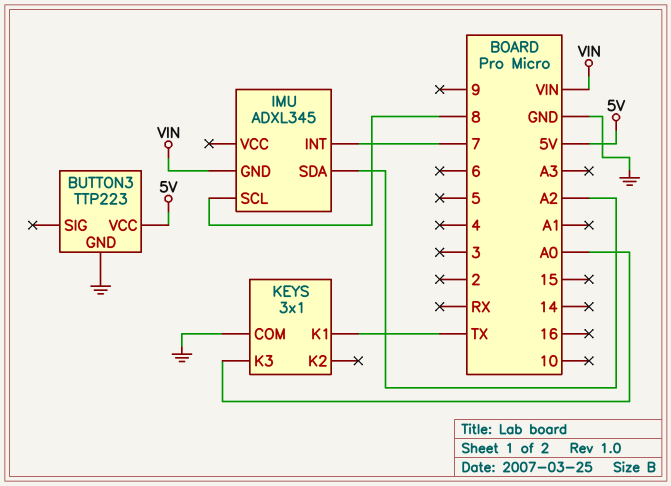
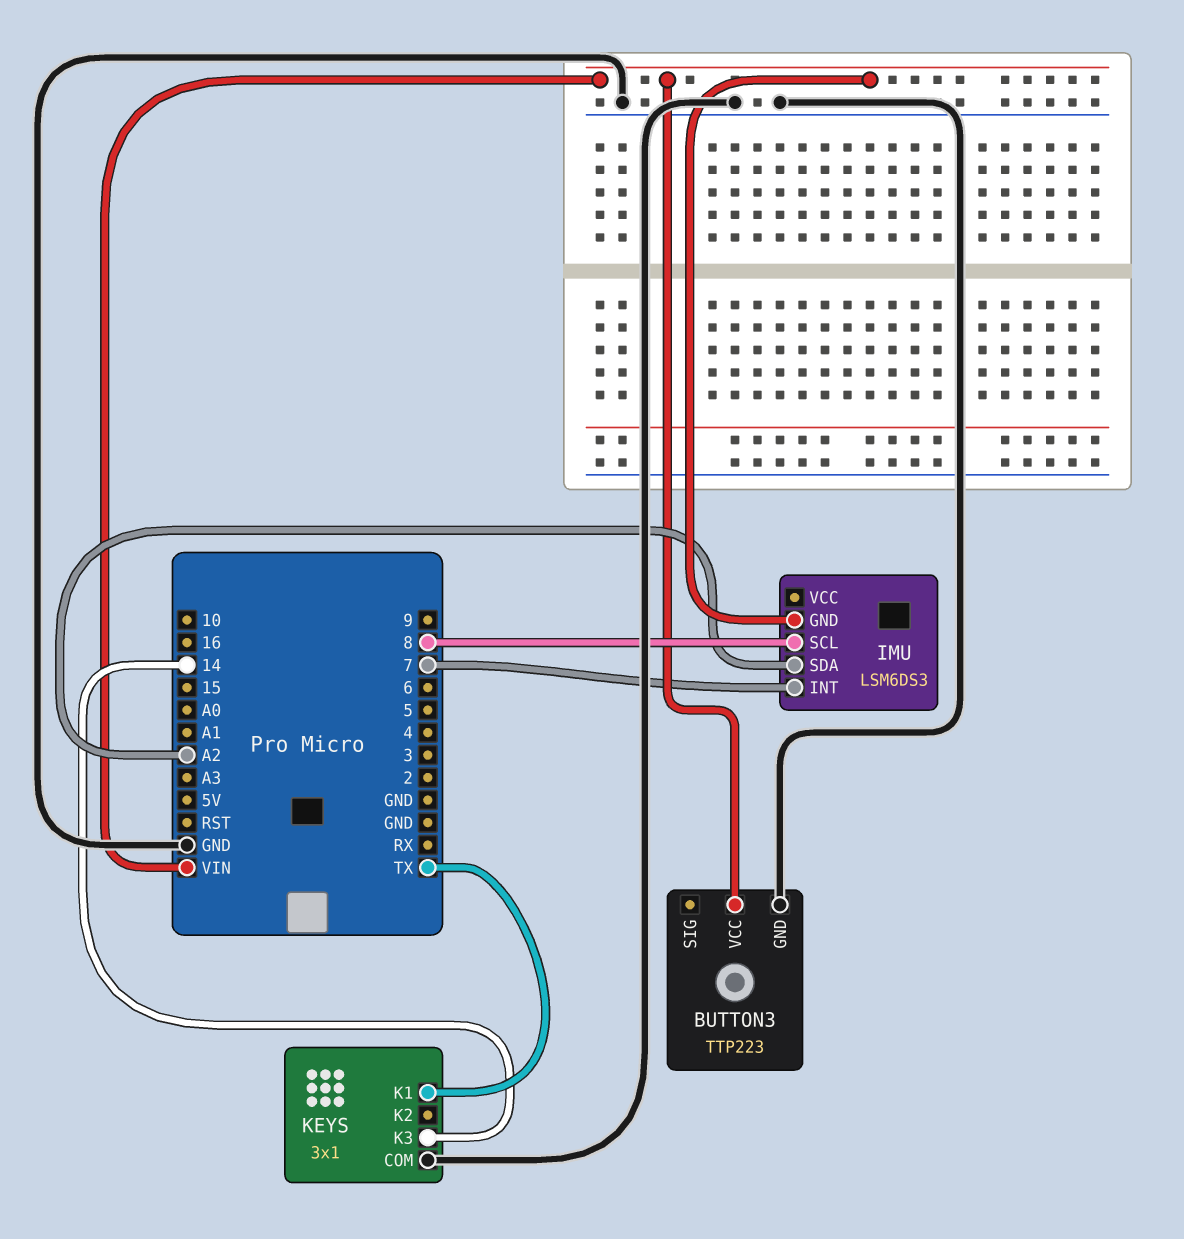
BUTTON3 pin VCC: 5V -> VIN
IMU: ADXL345 -> LSM6DS3
KEYS pin K3: A0 -> 14

